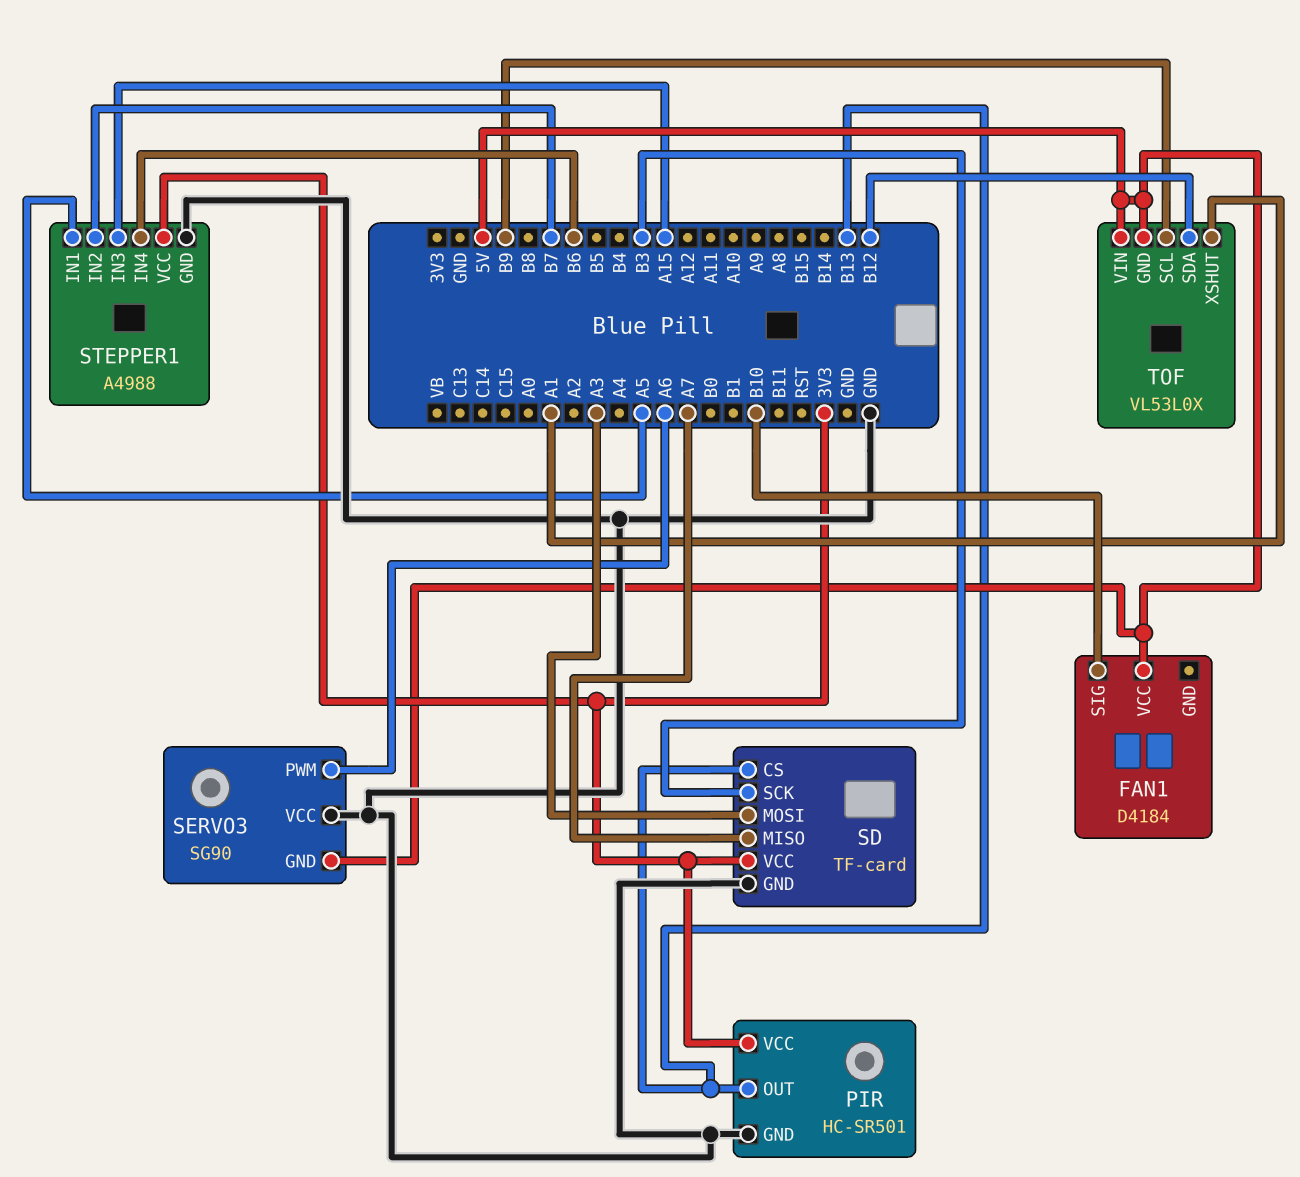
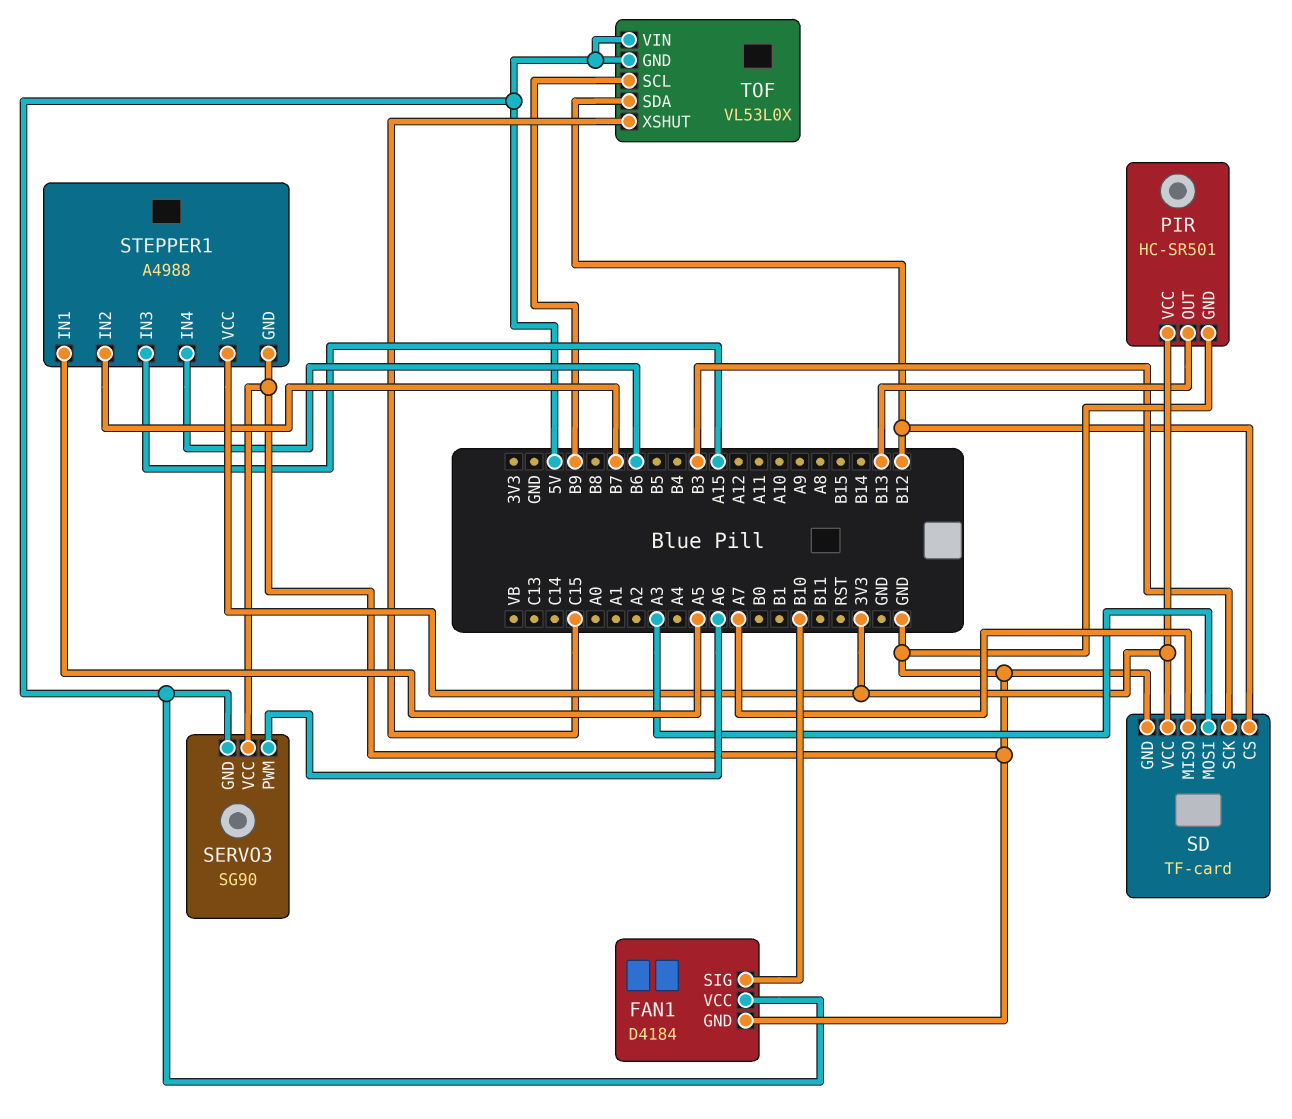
FAN1 pin GND: none -> GND
SD pin CS: B13 -> B12
TOF pin XSHUT: A1 -> C15

